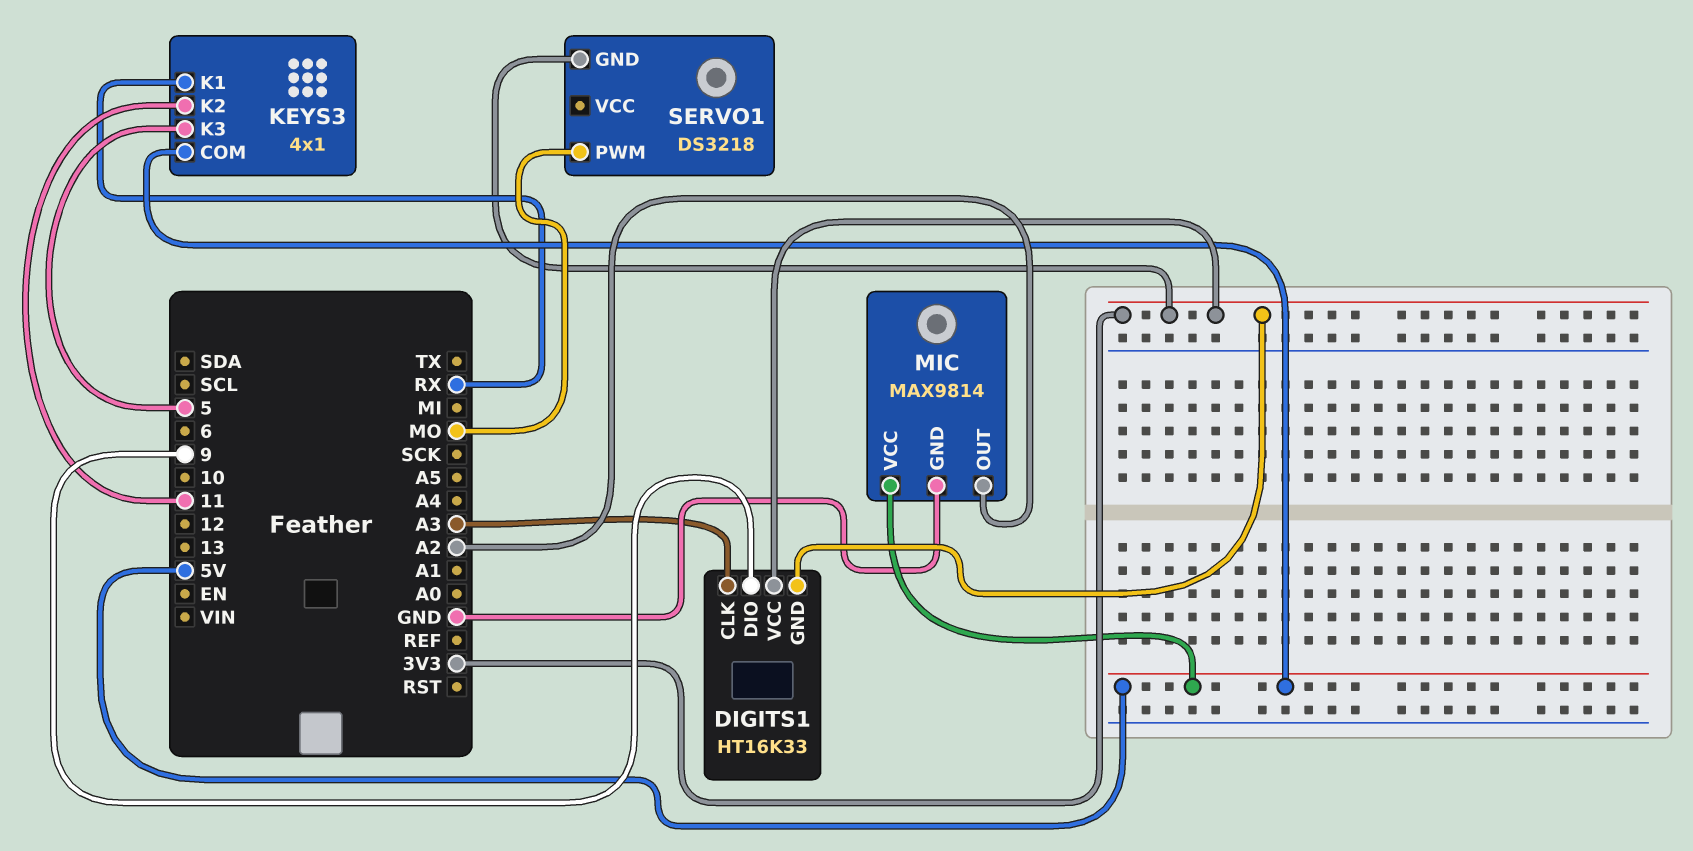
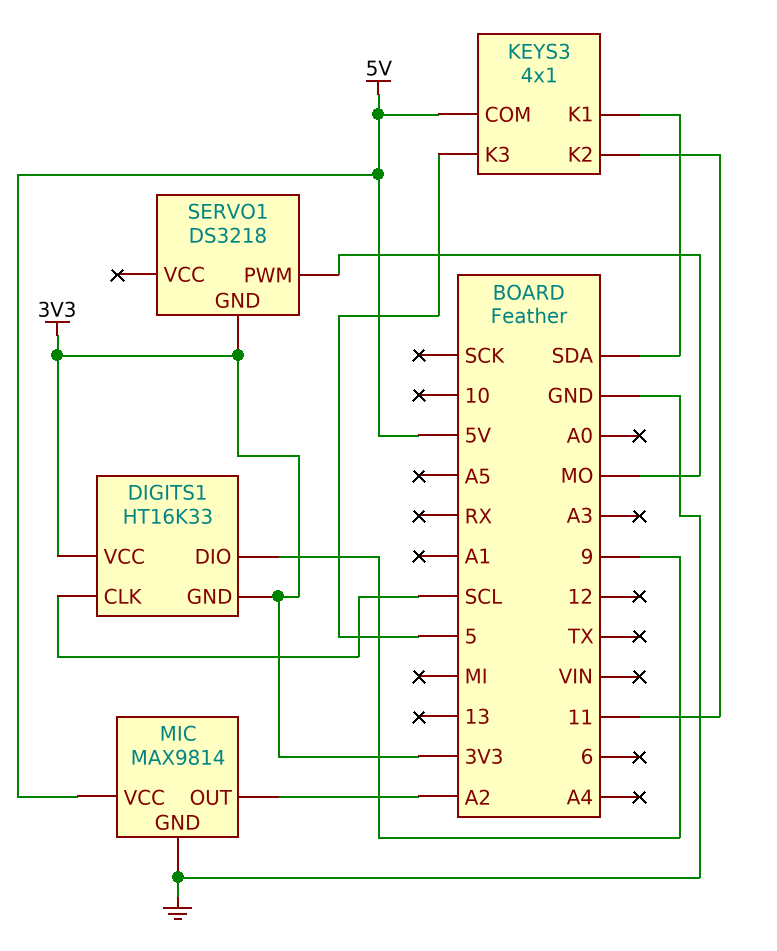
DIGITS1 pin CLK: A3 -> SCL
KEYS3 pin K1: RX -> SDA

